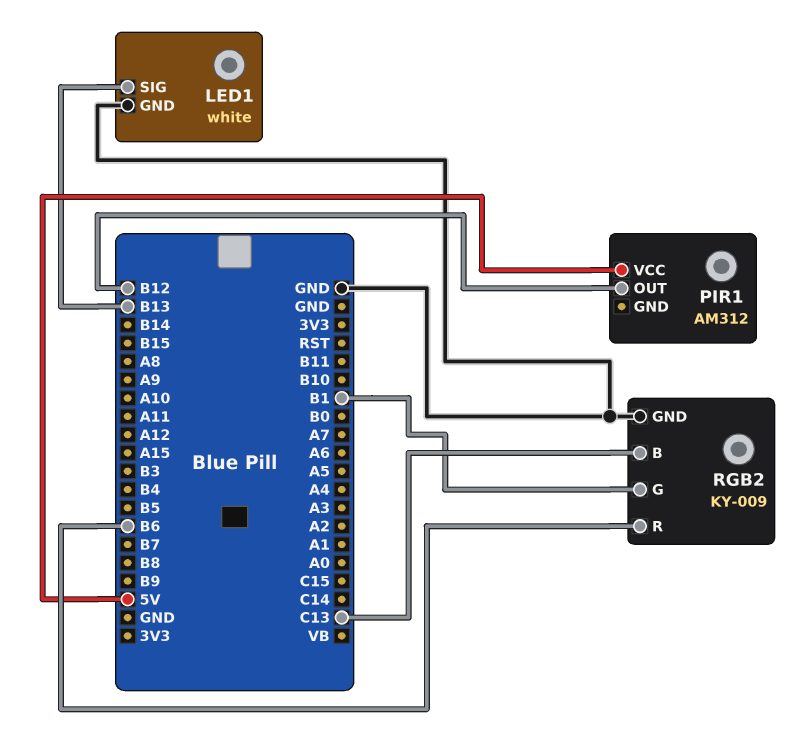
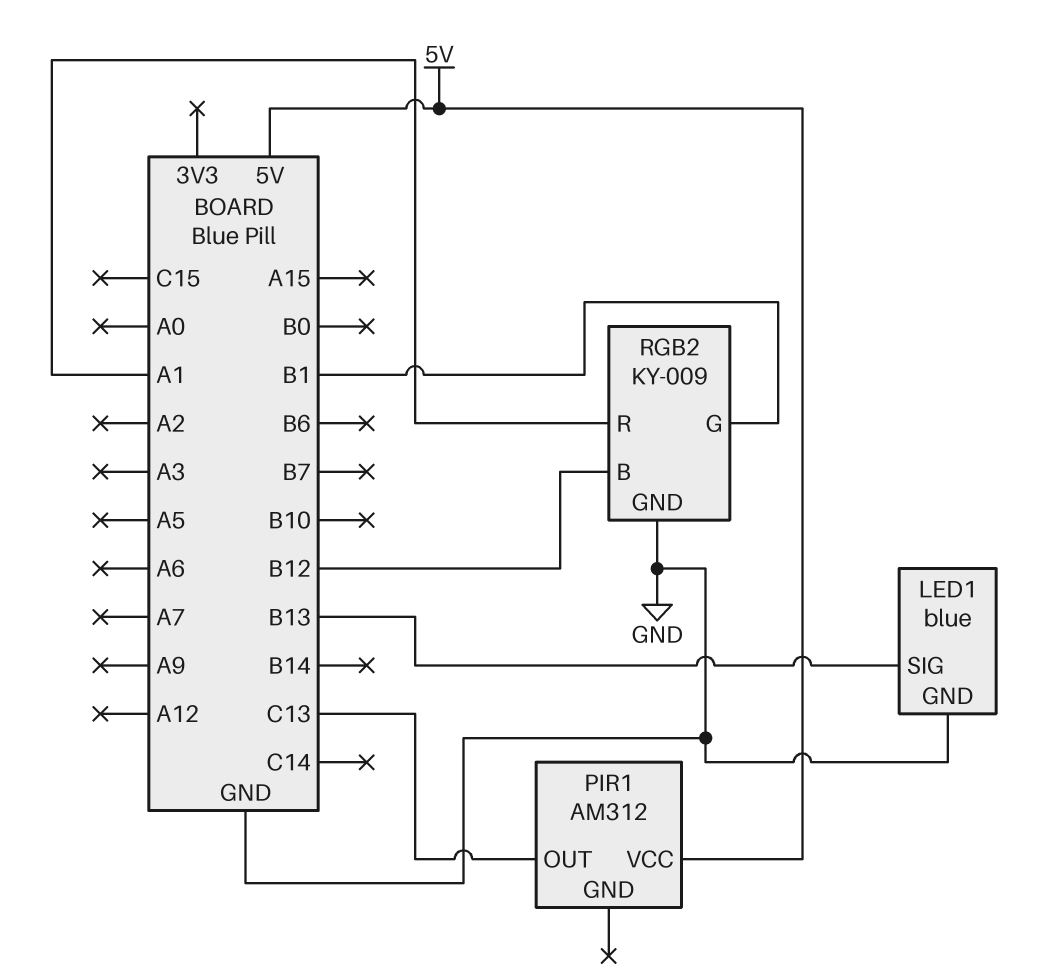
LED1: white -> blue
PIR1 pin OUT: B12 -> C13
RGB2 pin B: C13 -> B12
RGB2 pin R: B6 -> A1

